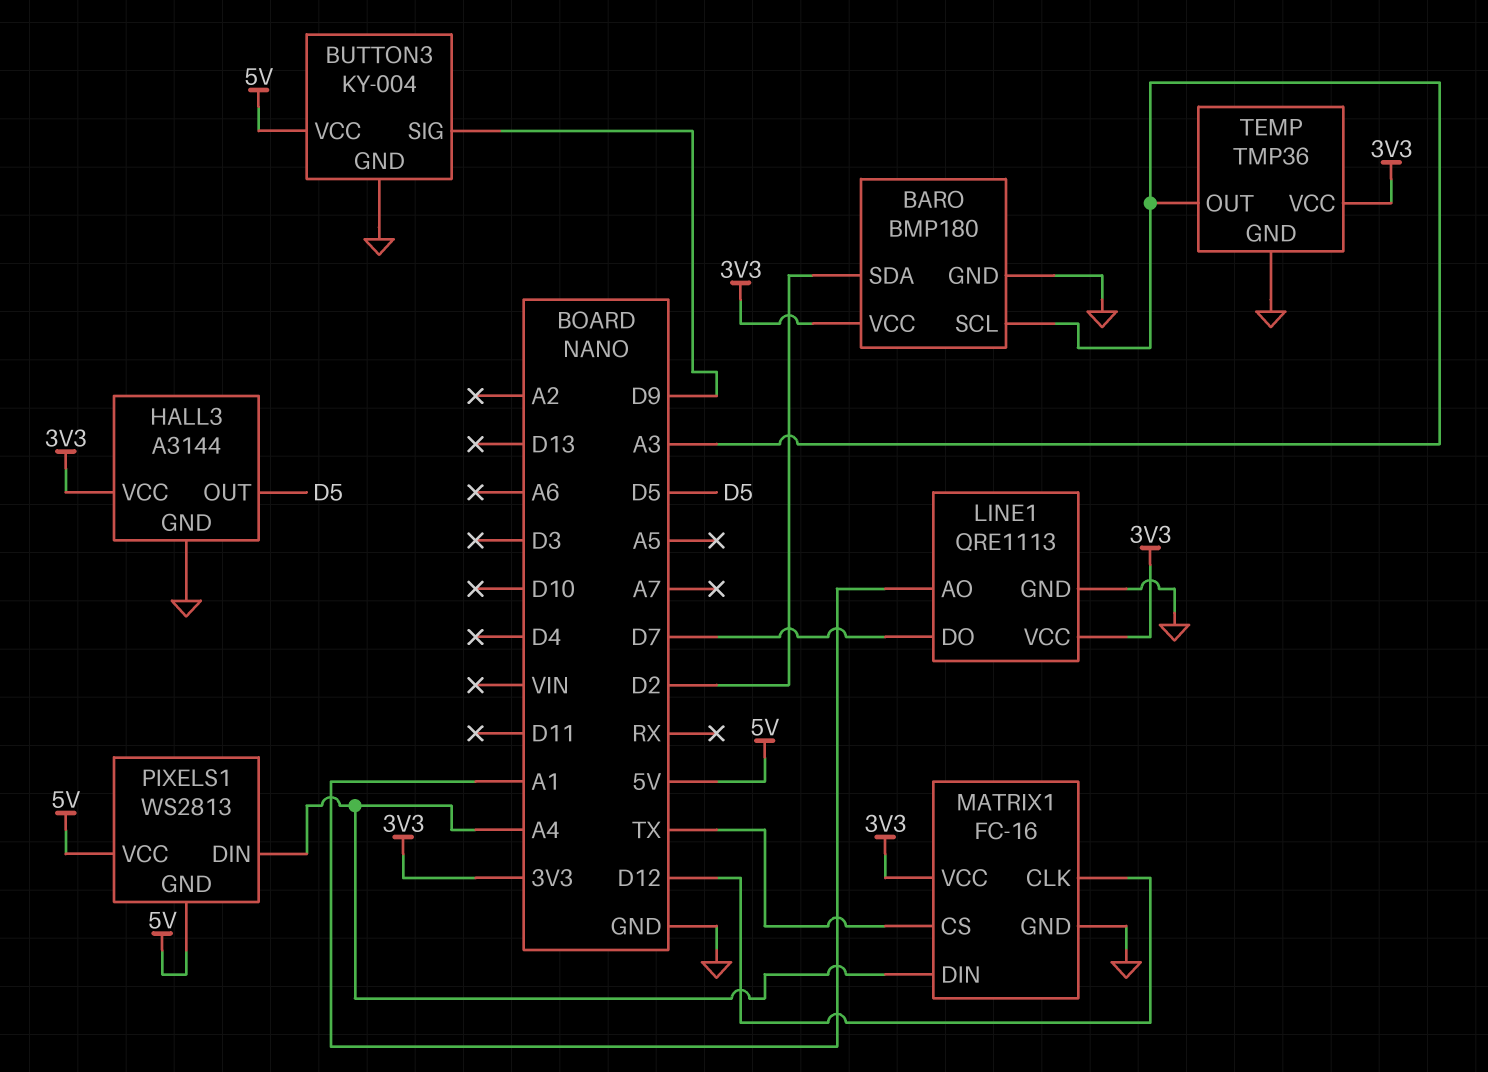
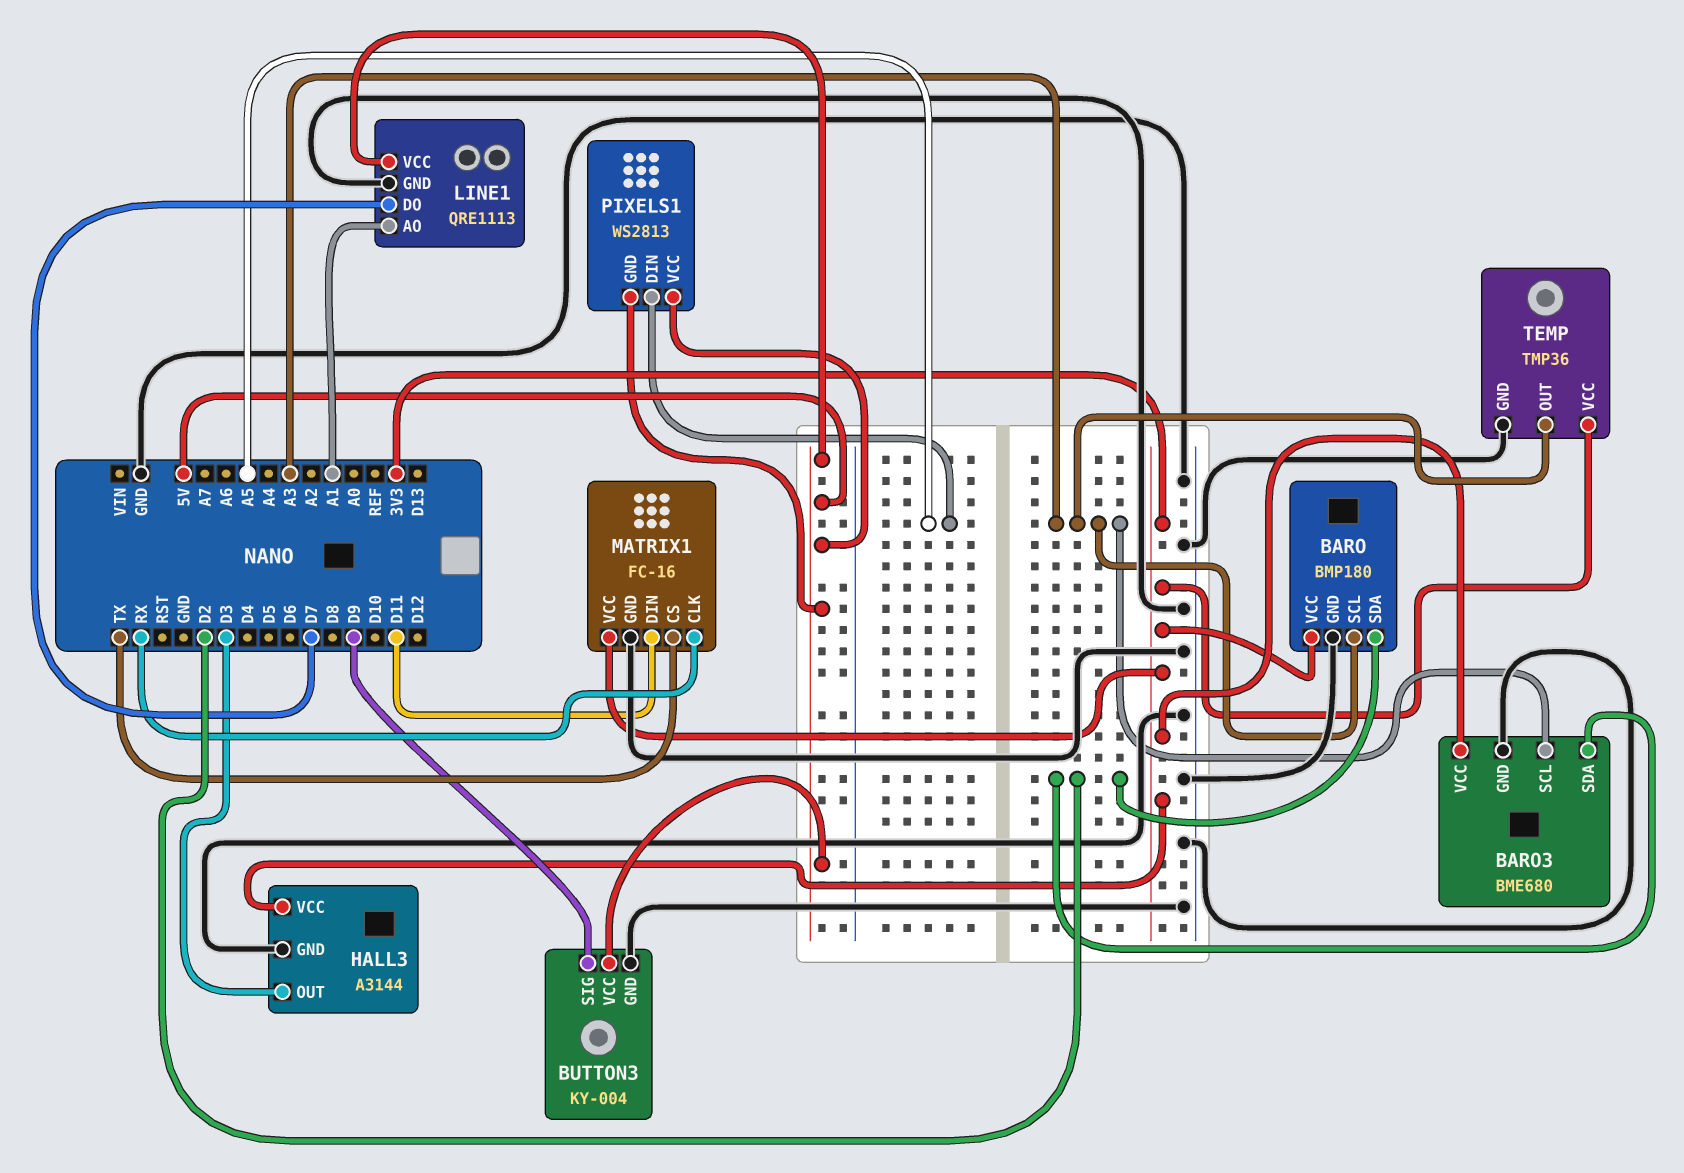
BARO3: none -> BME680
BARO3 pin GND: none -> GND
BARO3 pin SCL: none -> A3
BARO3 pin SDA: none -> D2
BARO3 pin VCC: none -> 3V3
HALL3 pin OUT: D5 -> D3
LINE1 pin VCC: 3V3 -> 5V
MATRIX1 pin CLK: D12 -> RX
MATRIX1 pin DIN: A4 -> D11
PIXELS1 pin DIN: A4 -> A5

